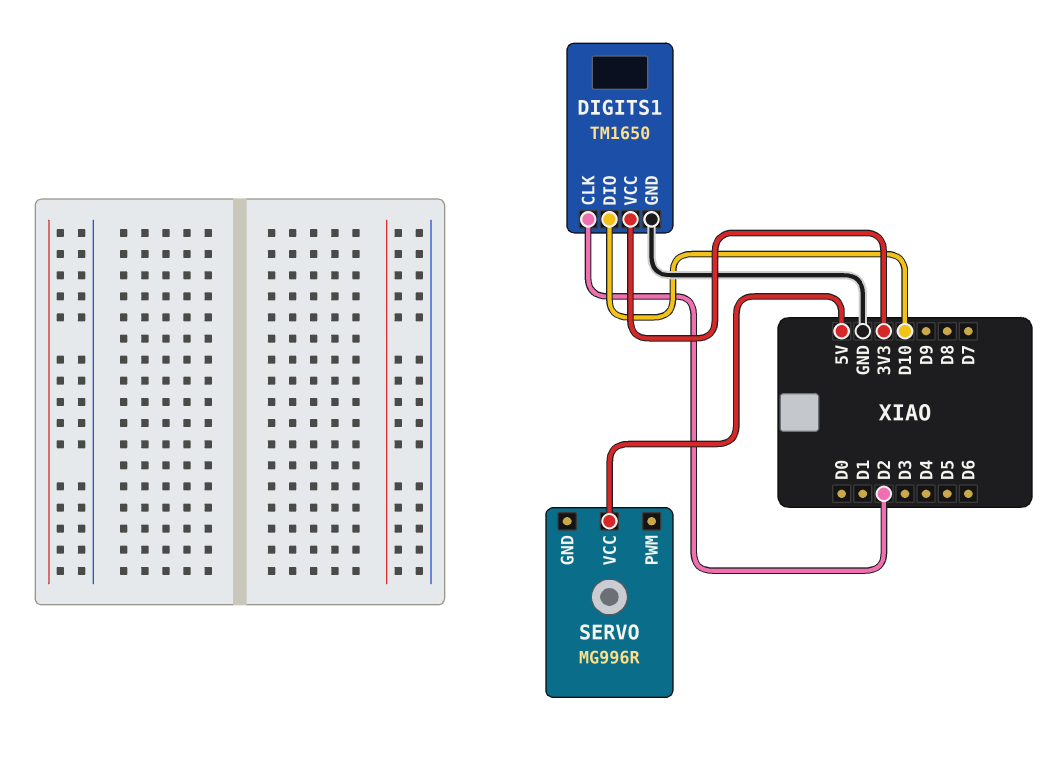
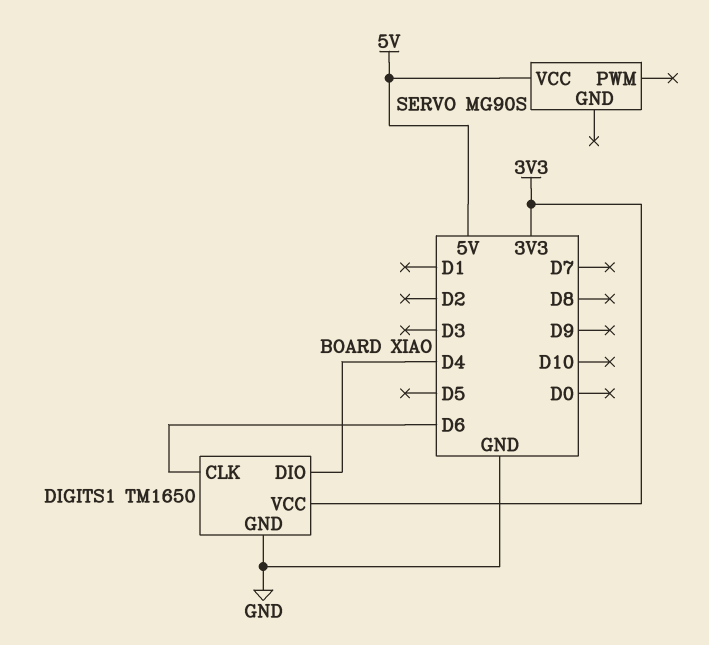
DIGITS1 pin CLK: D2 -> D6
DIGITS1 pin DIO: D10 -> D4
SERVO: MG996R -> MG90S

